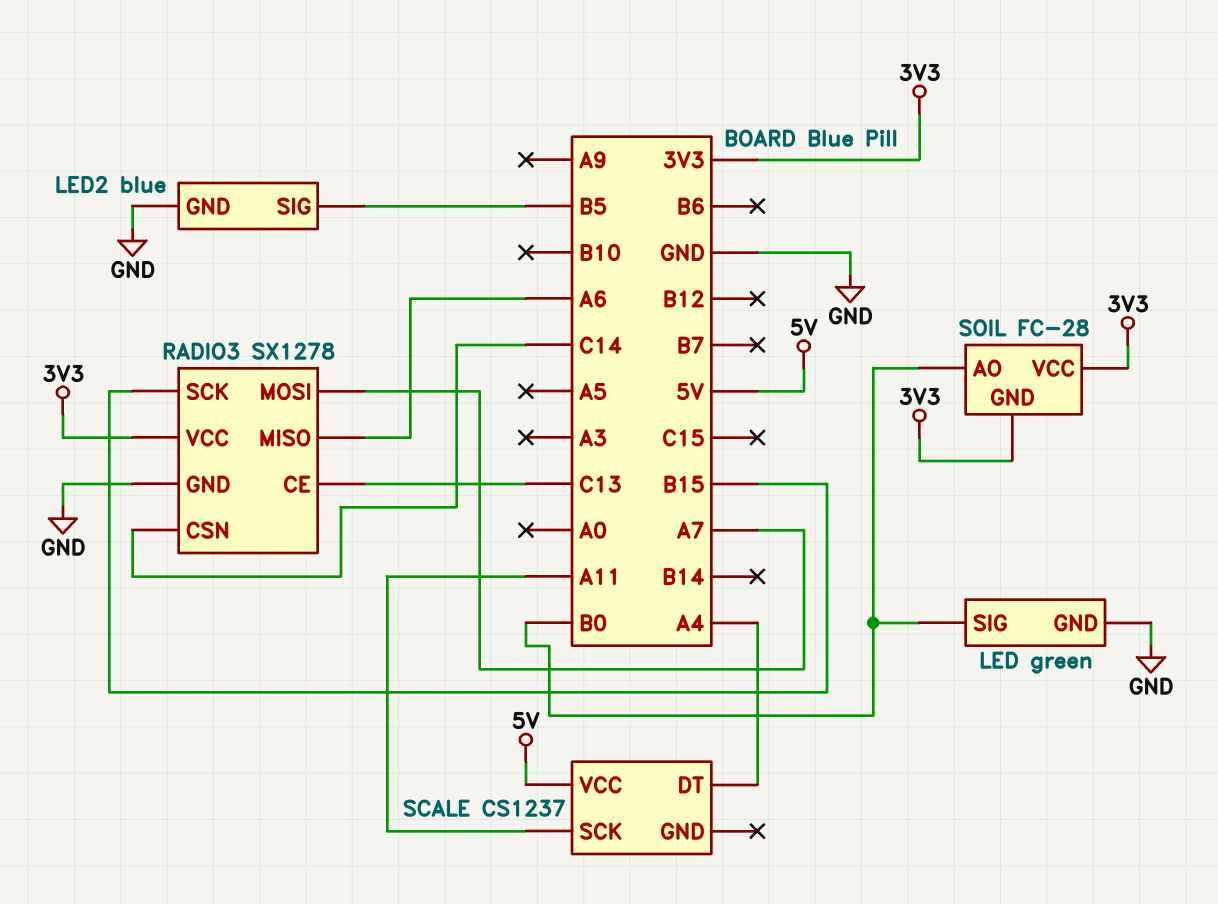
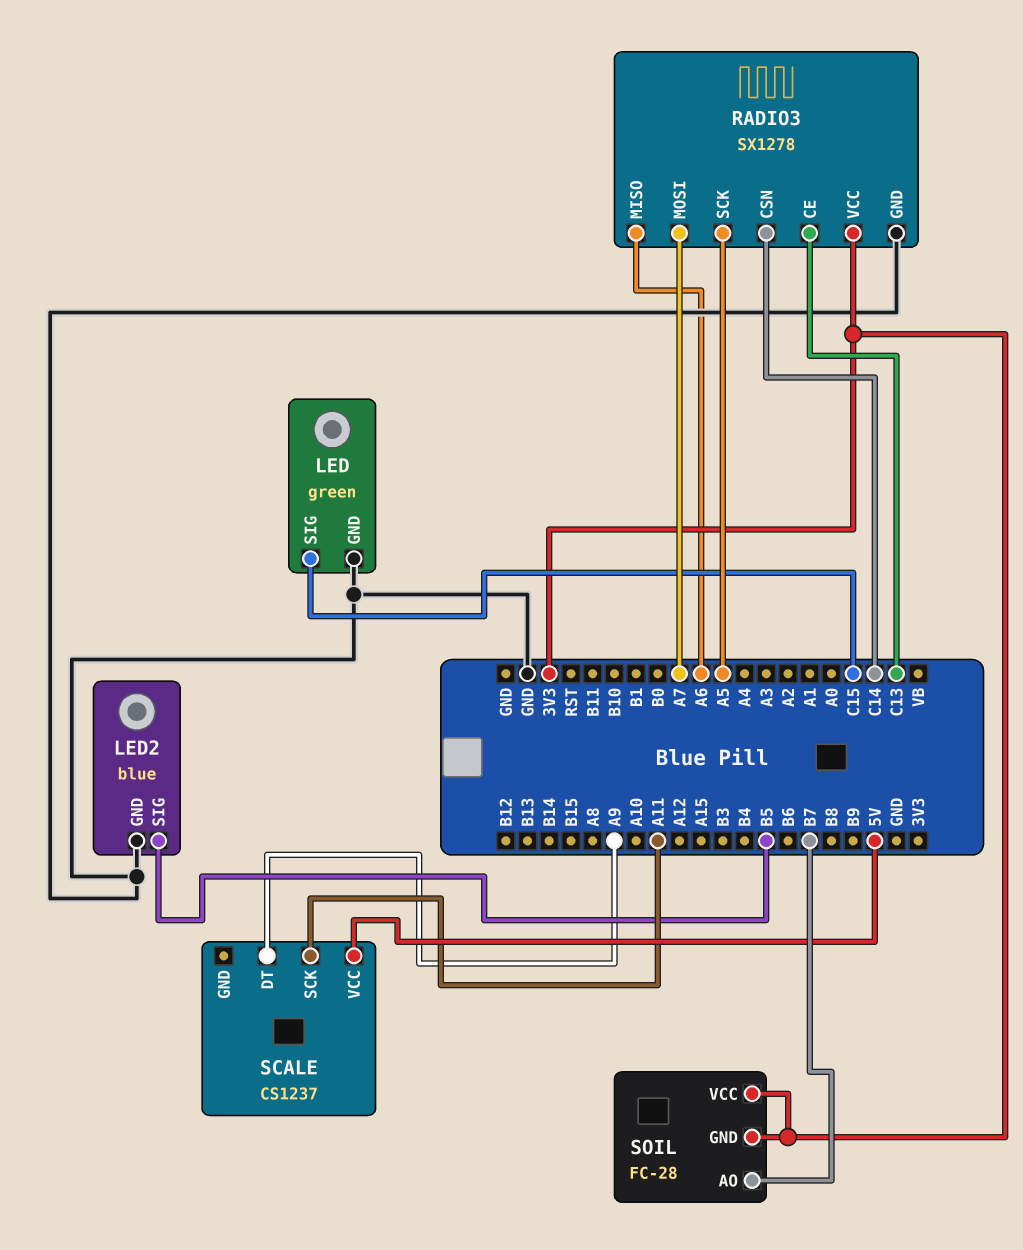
LED pin SIG: B0 -> C15
RADIO3 pin SCK: B15 -> A5
SCALE pin DT: A4 -> A9
SOIL pin AO: B0 -> B7

